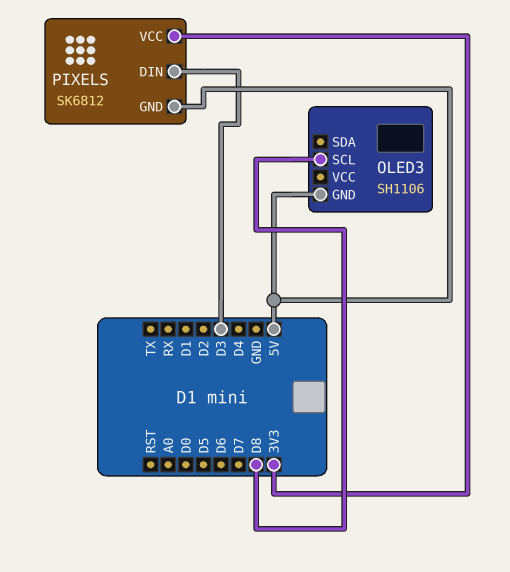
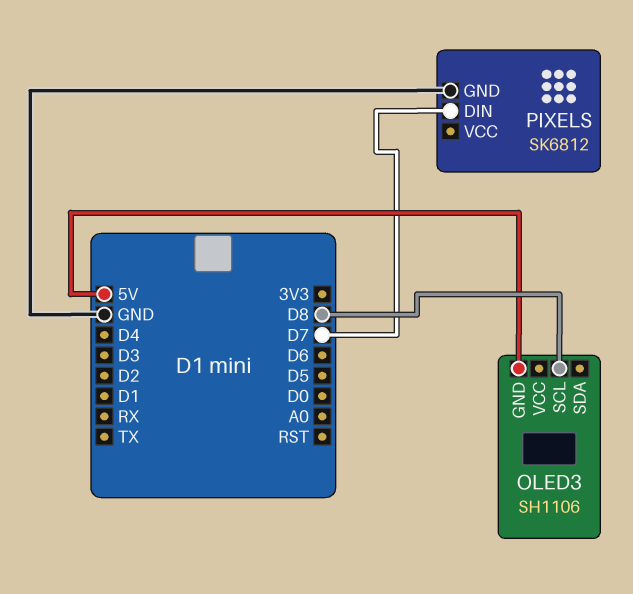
PIXELS pin DIN: D3 -> D7
PIXELS pin GND: 5V -> GND
PIXELS pin VCC: 3V3 -> none

